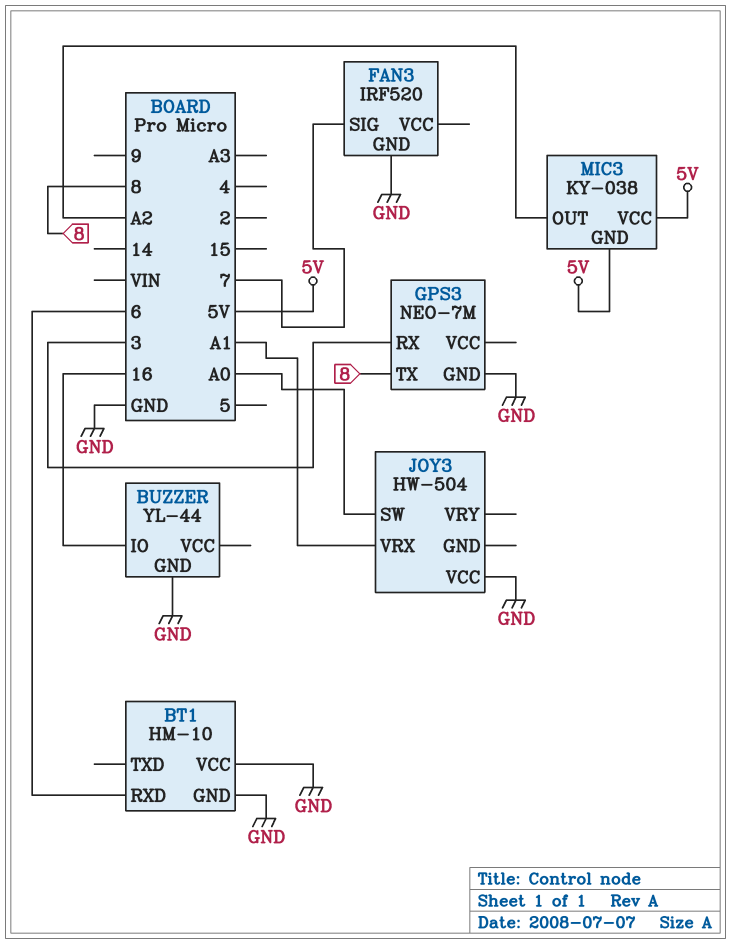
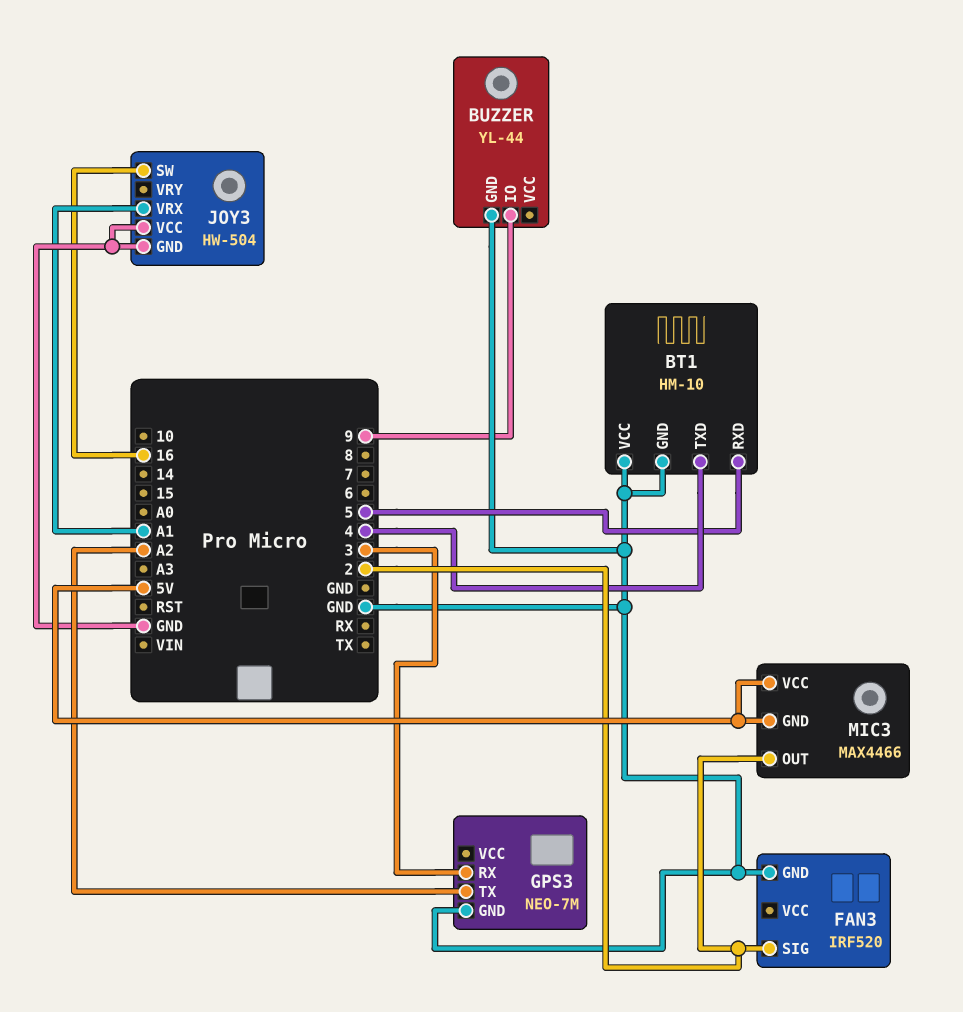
BT1 pin RXD: 6 -> 5
BT1 pin TXD: none -> 4
BUZZER pin IO: 16 -> 9
FAN3 pin SIG: 7 -> 2
GPS3 pin TX: 8 -> A2
JOY3 pin GND: none -> GND
JOY3 pin SW: A0 -> 16
MIC3: KY-038 -> MAX4466
MIC3 pin OUT: A2 -> 2

